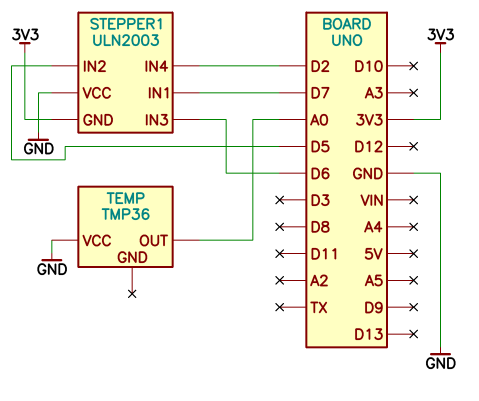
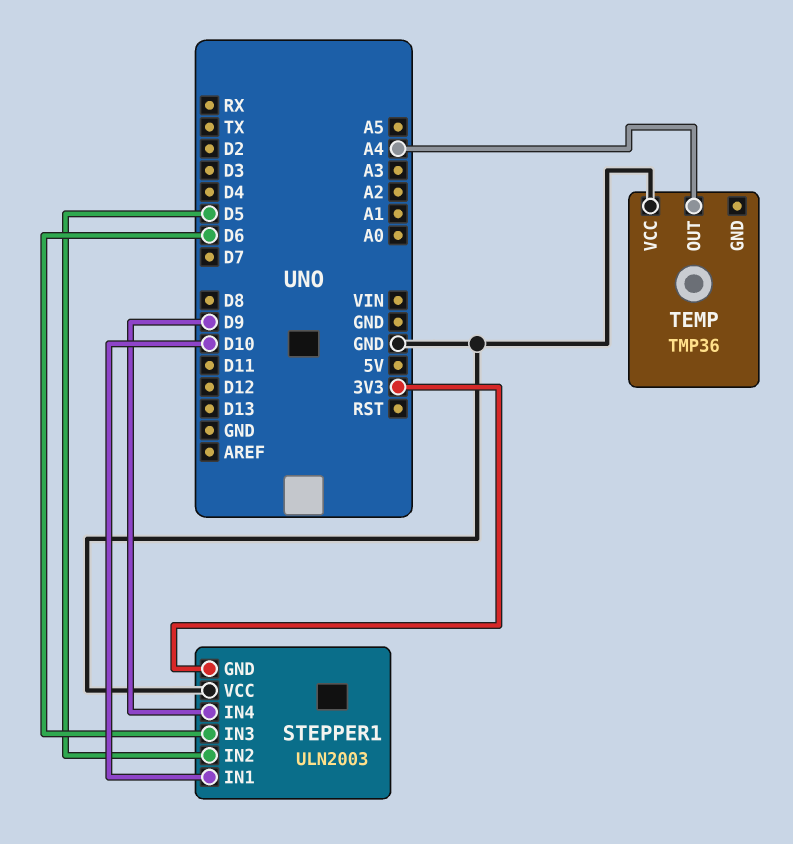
STEPPER1 pin IN1: D7 -> D10
STEPPER1 pin IN4: D2 -> D9
TEMP pin OUT: A0 -> A4

